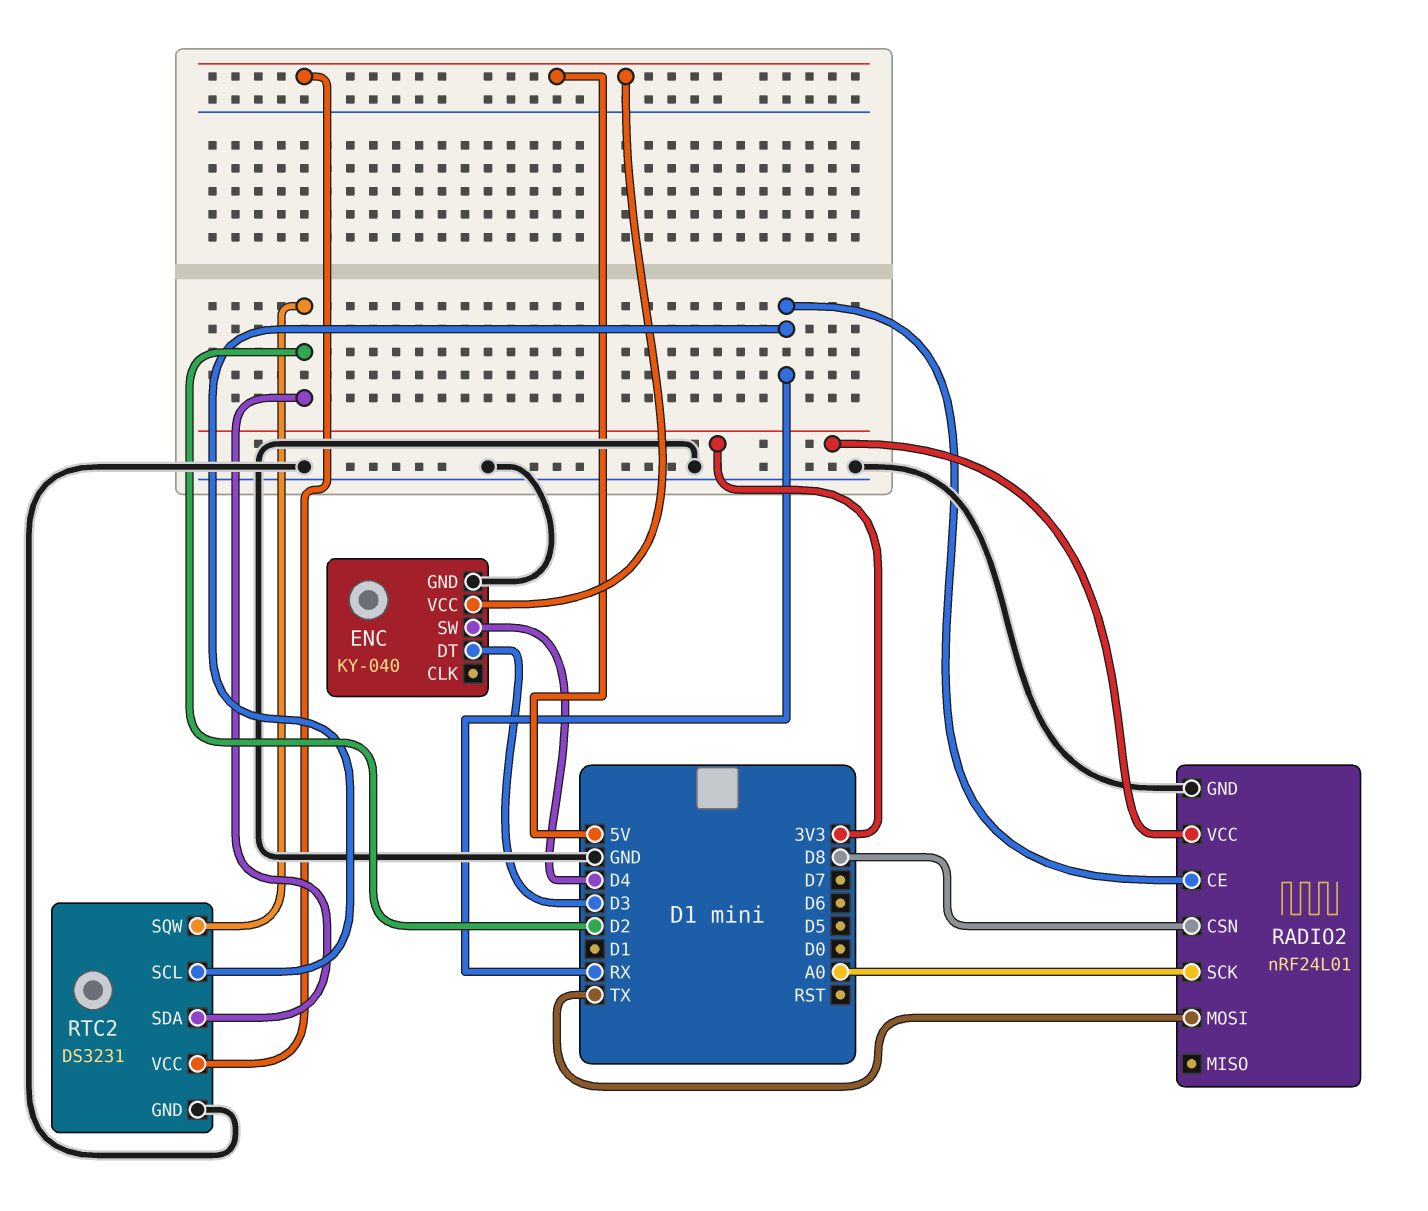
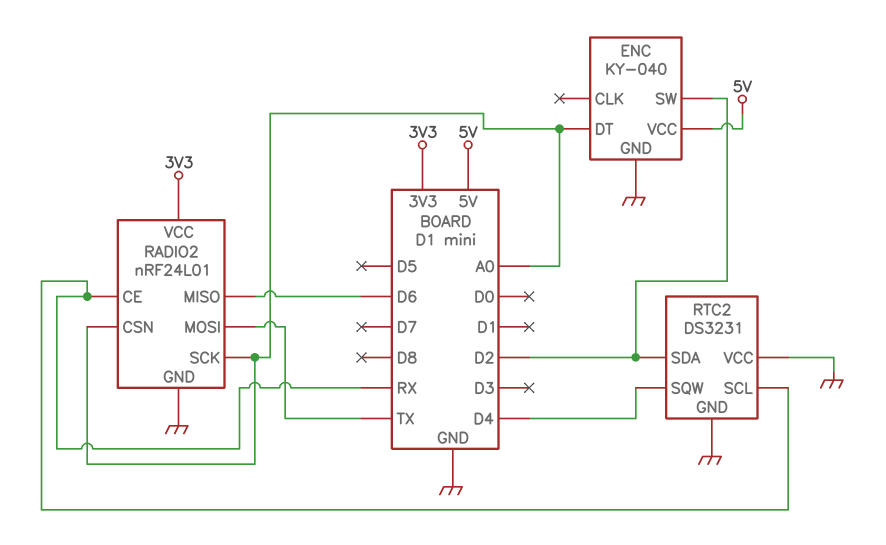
ENC pin DT: D3 -> A0
ENC pin SW: D4 -> D2
RADIO2 pin CSN: D8 -> A0
RADIO2 pin MISO: none -> D6
RTC2 pin SQW: D2 -> D4
RTC2 pin VCC: 5V -> GND

